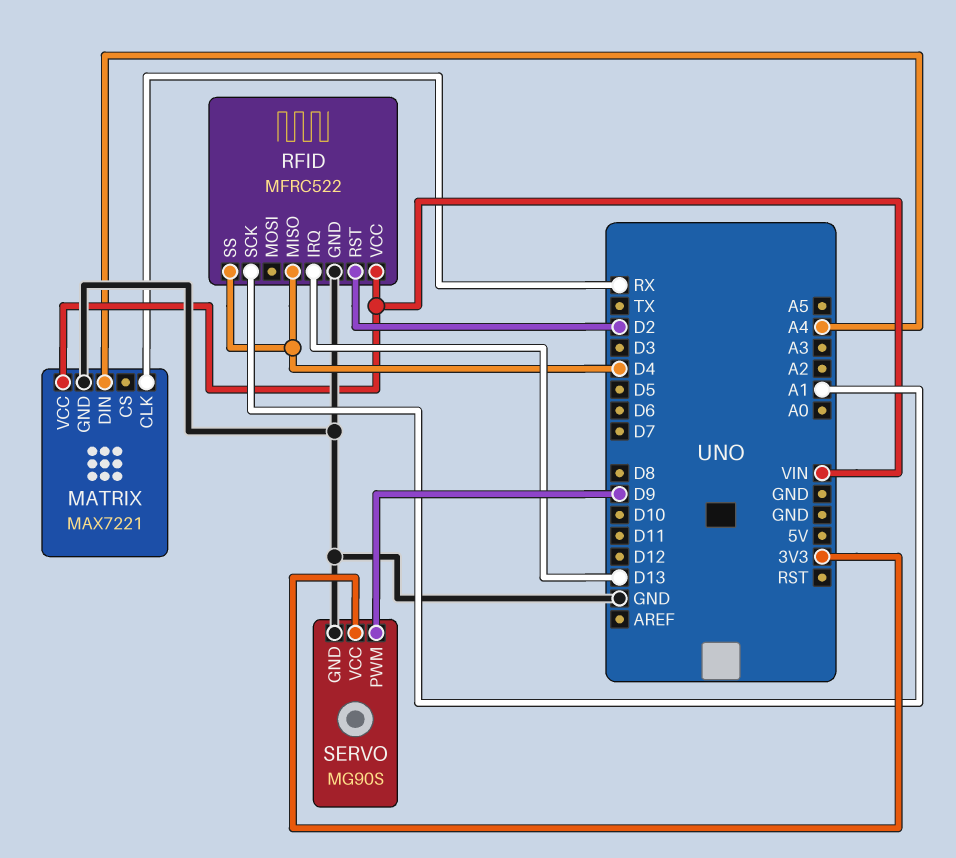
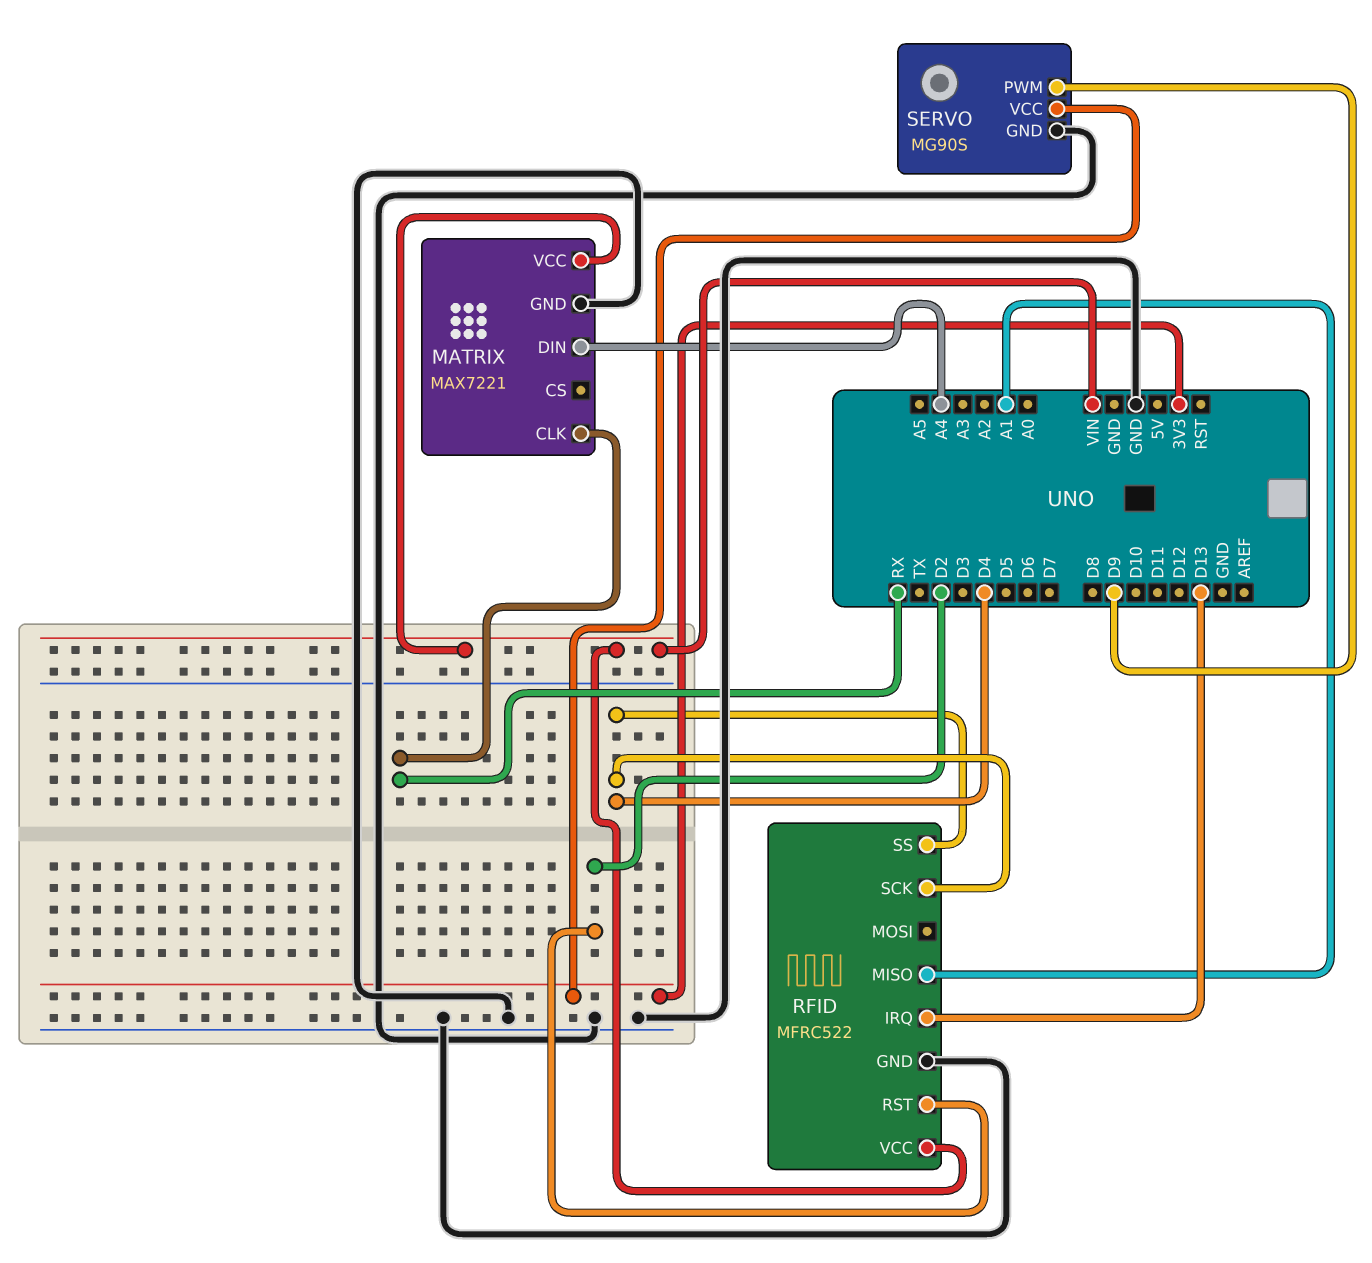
RFID pin MISO: D4 -> A1
RFID pin SCK: A1 -> D4

